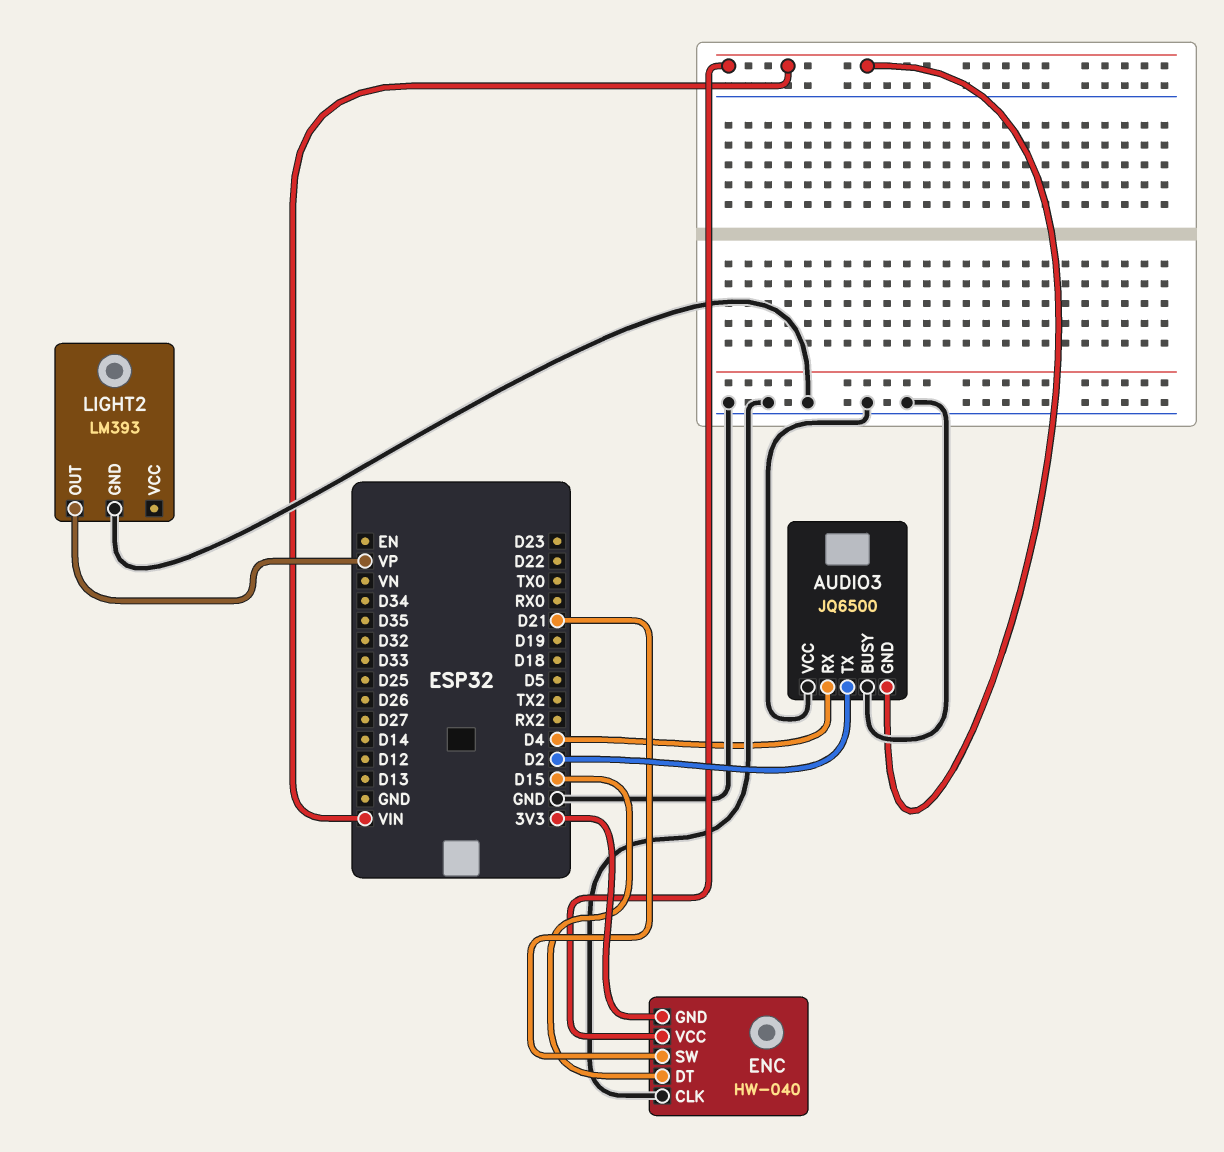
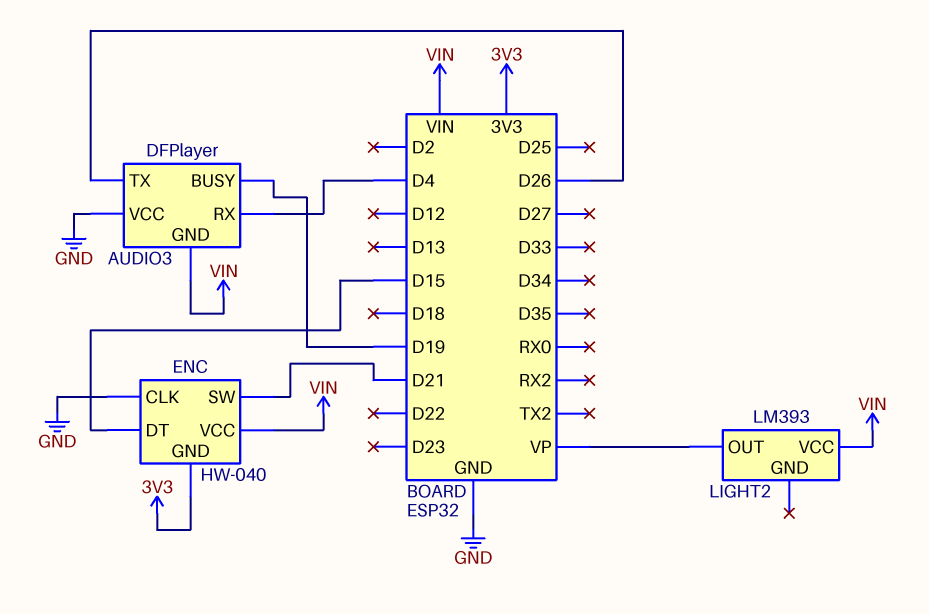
AUDIO3: JQ6500 -> DFPlayer
AUDIO3 pin BUSY: GND -> D19
AUDIO3 pin TX: D2 -> D26
LIGHT2 pin GND: GND -> none
LIGHT2 pin VCC: none -> VIN

